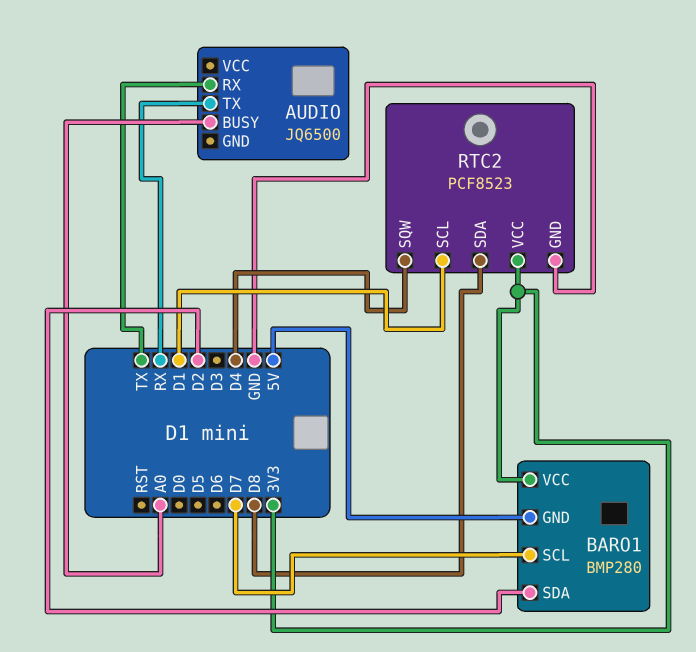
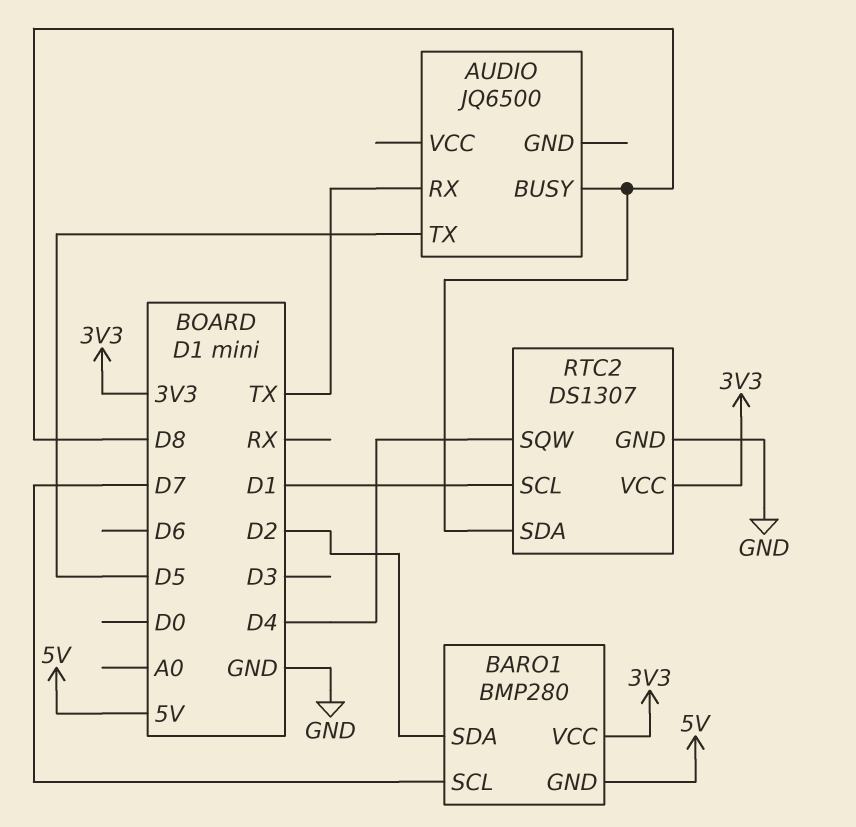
AUDIO pin BUSY: A0 -> D8
AUDIO pin TX: RX -> D5
RTC2: PCF8523 -> DS1307

